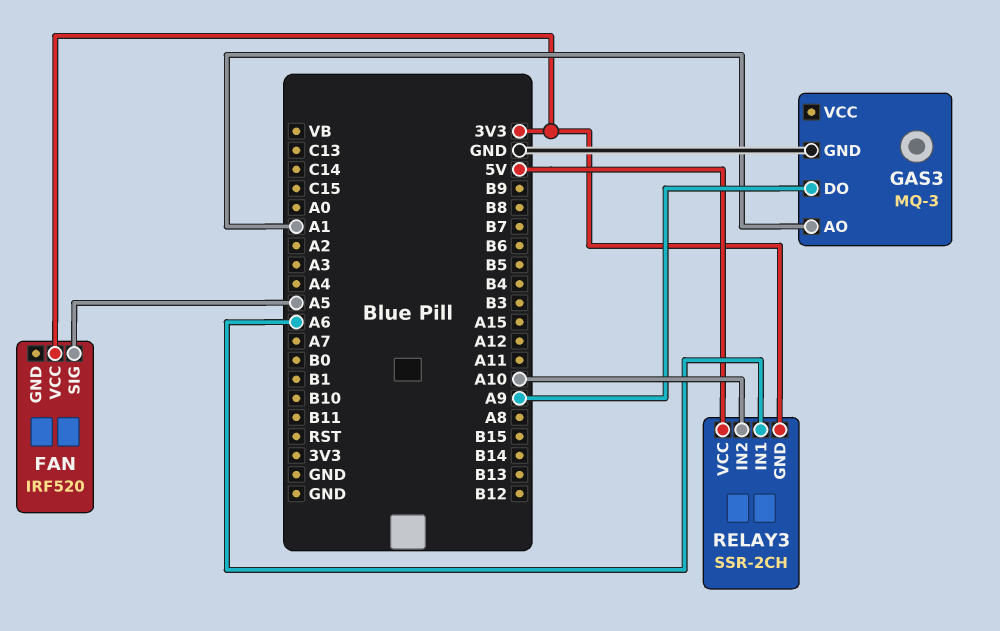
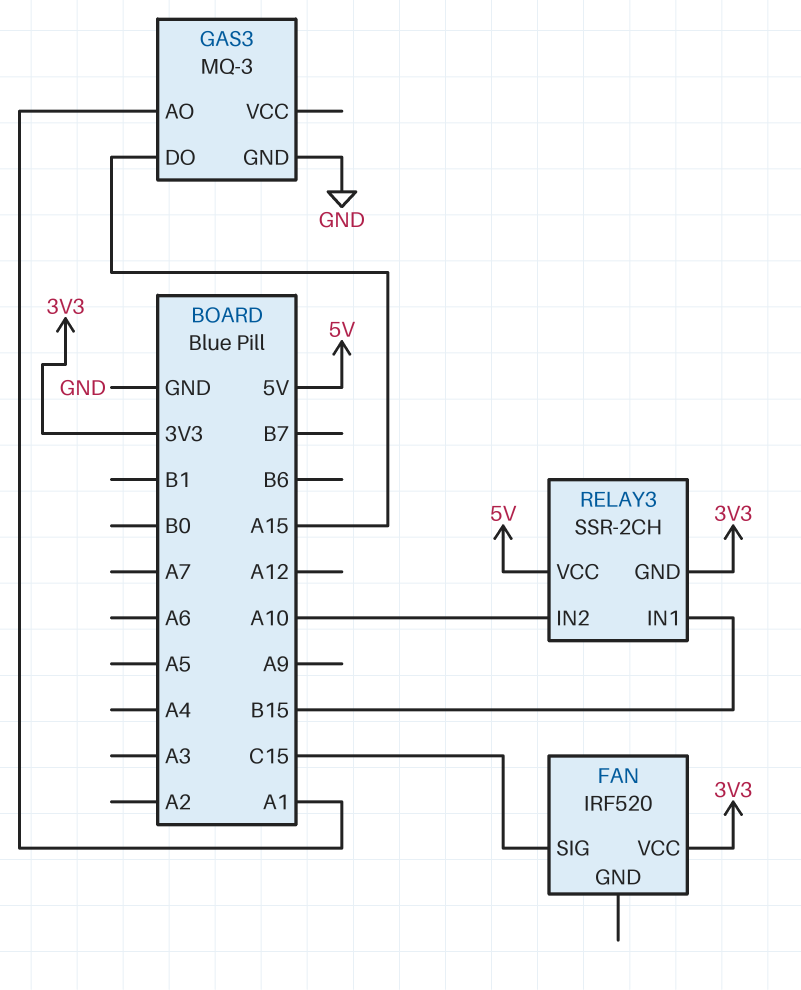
FAN pin SIG: A5 -> C15
GAS3 pin DO: A9 -> A15
RELAY3 pin IN1: A6 -> B15

